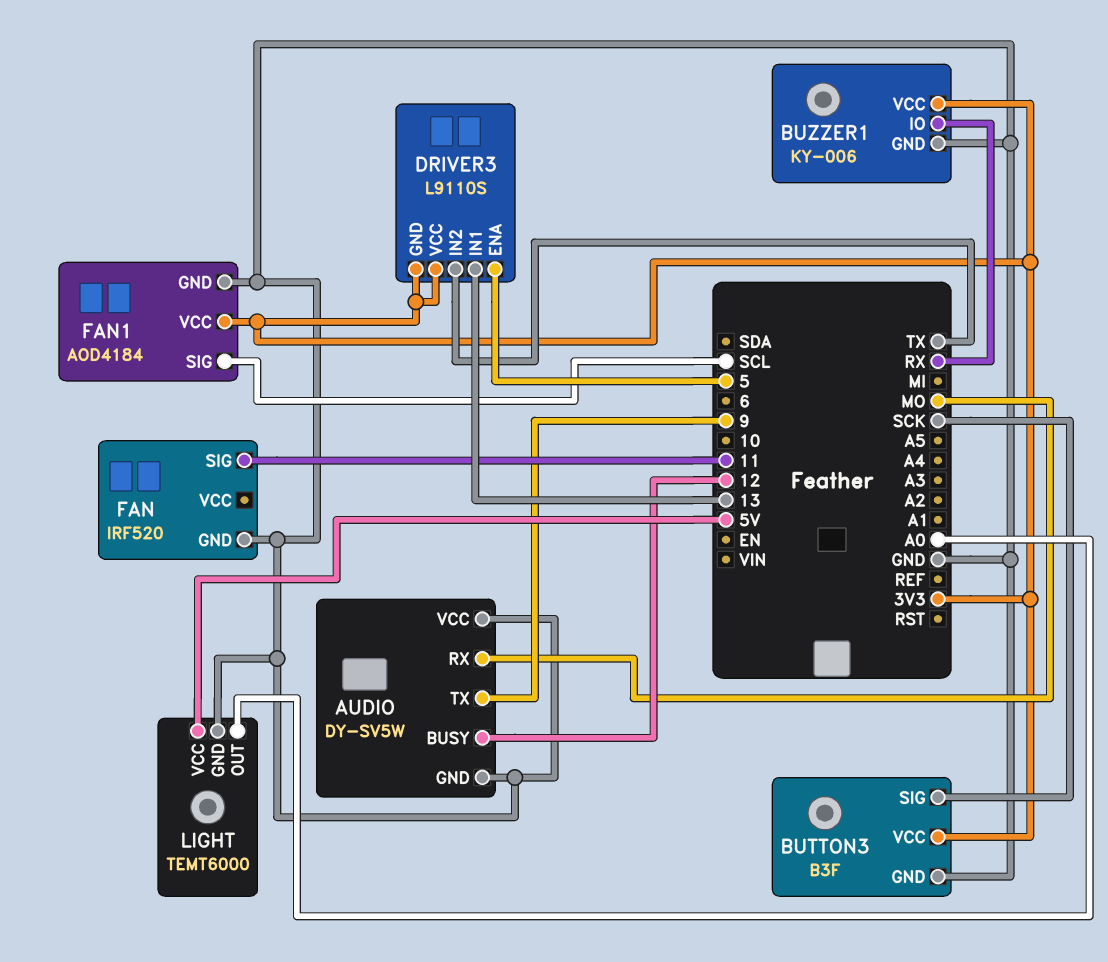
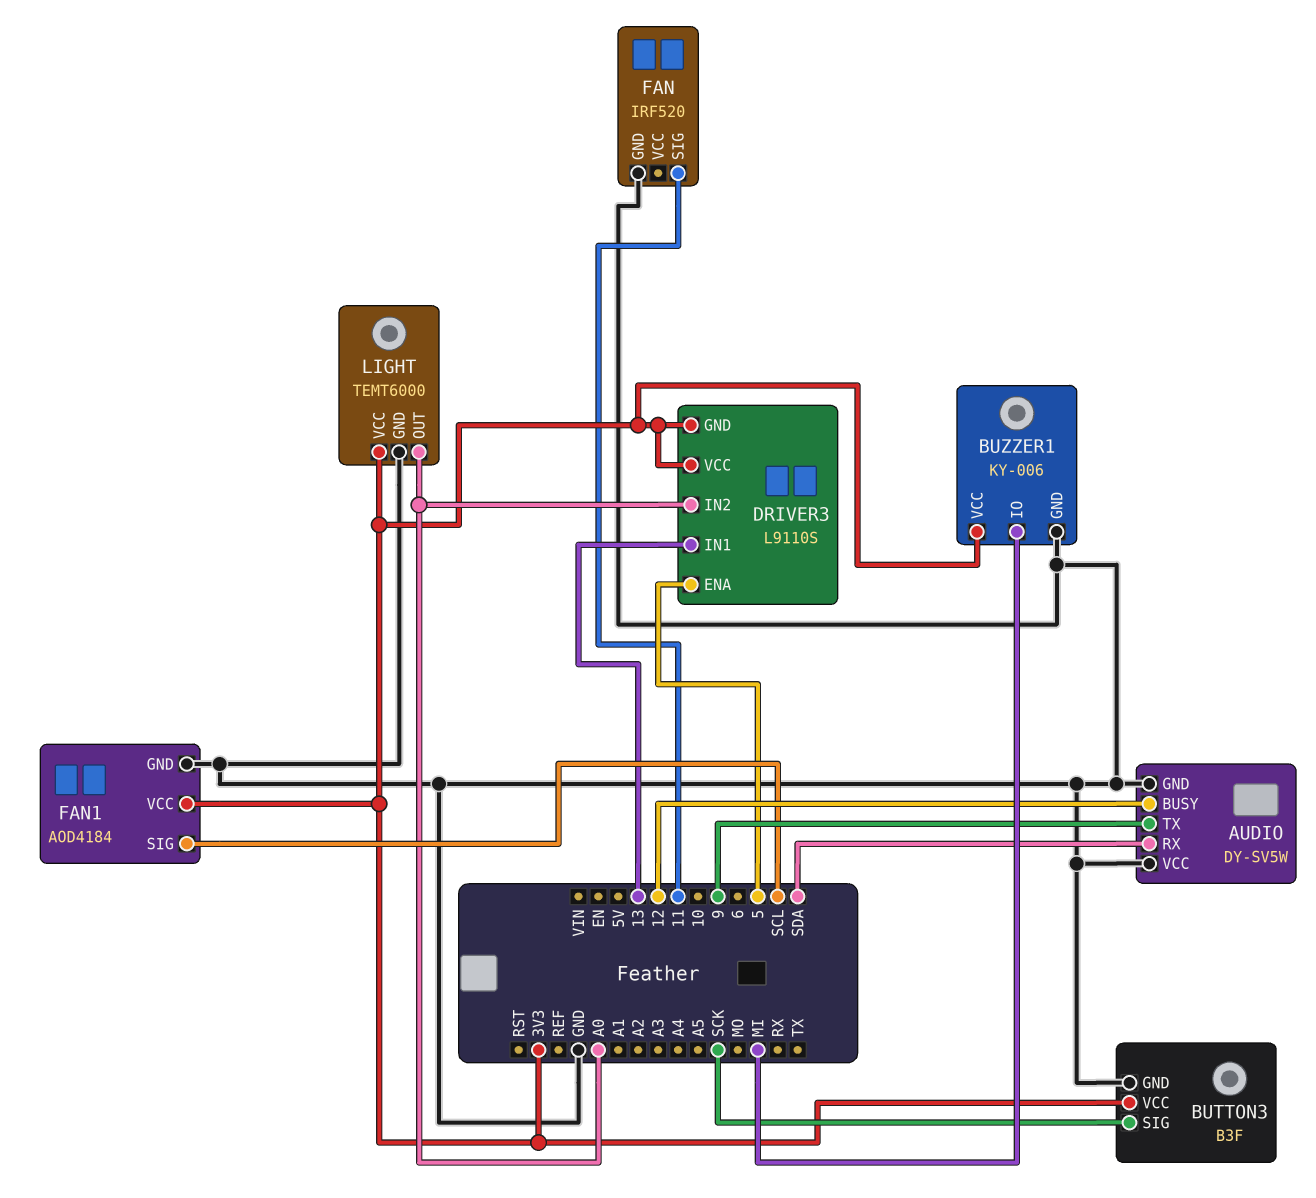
AUDIO pin RX: MO -> SDA
BUZZER1 pin IO: RX -> MI
DRIVER3 pin IN2: TX -> A0
LIGHT pin VCC: 5V -> 3V3

